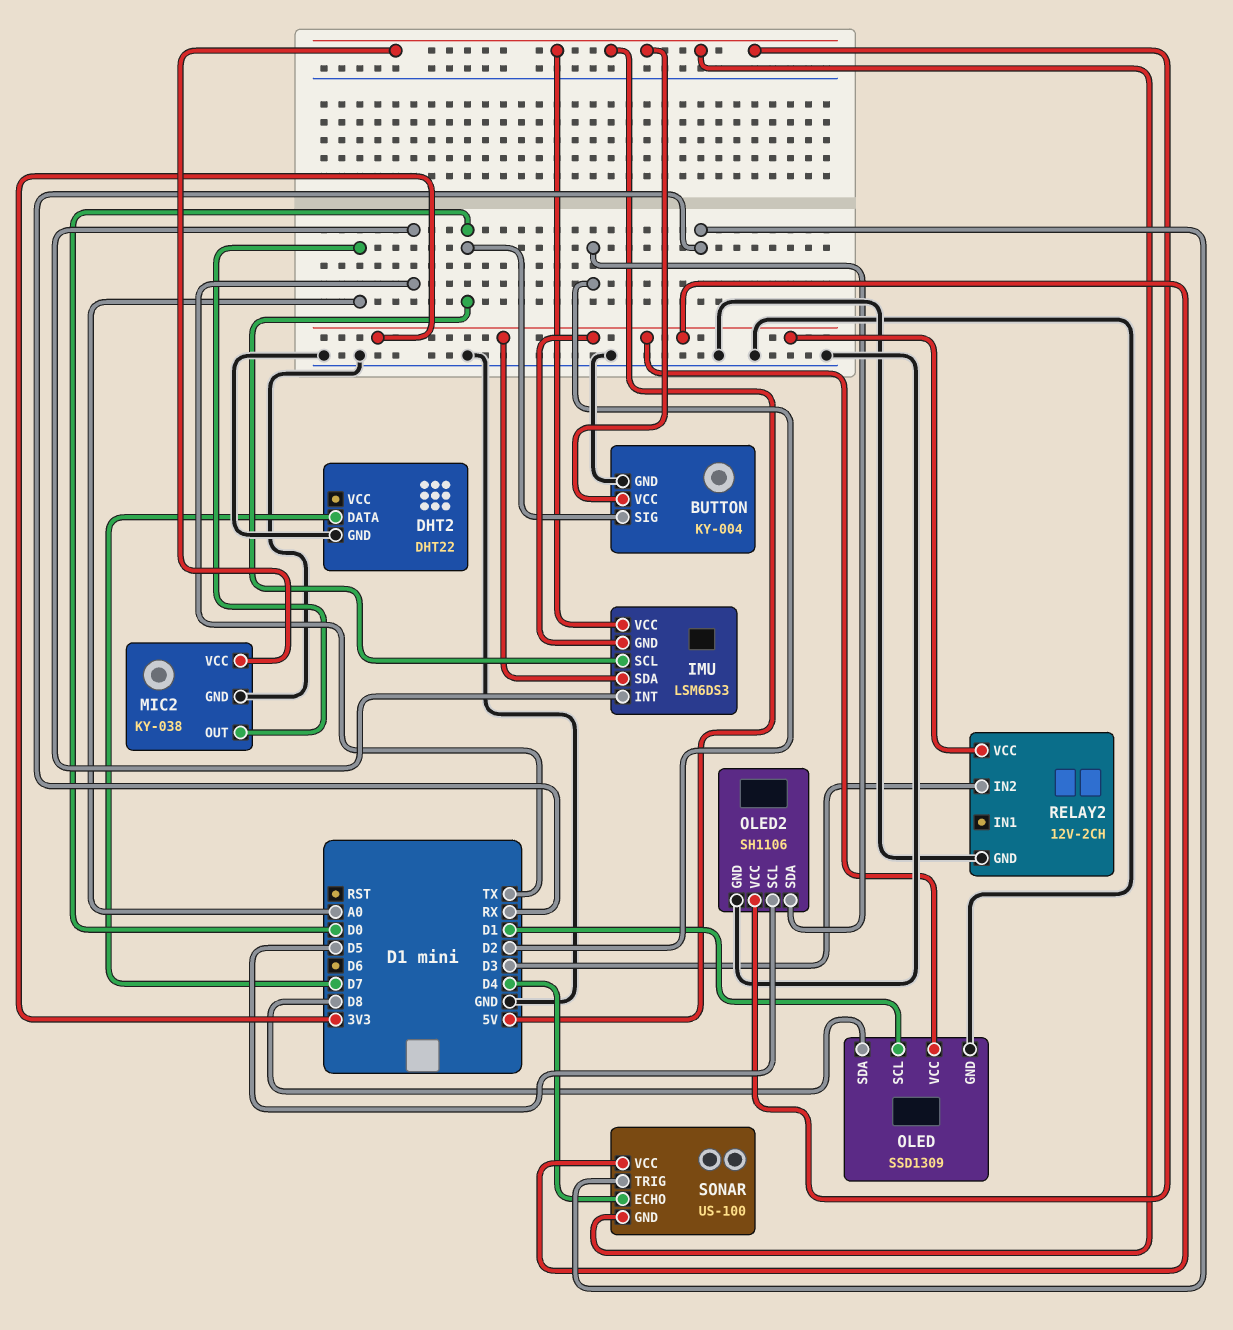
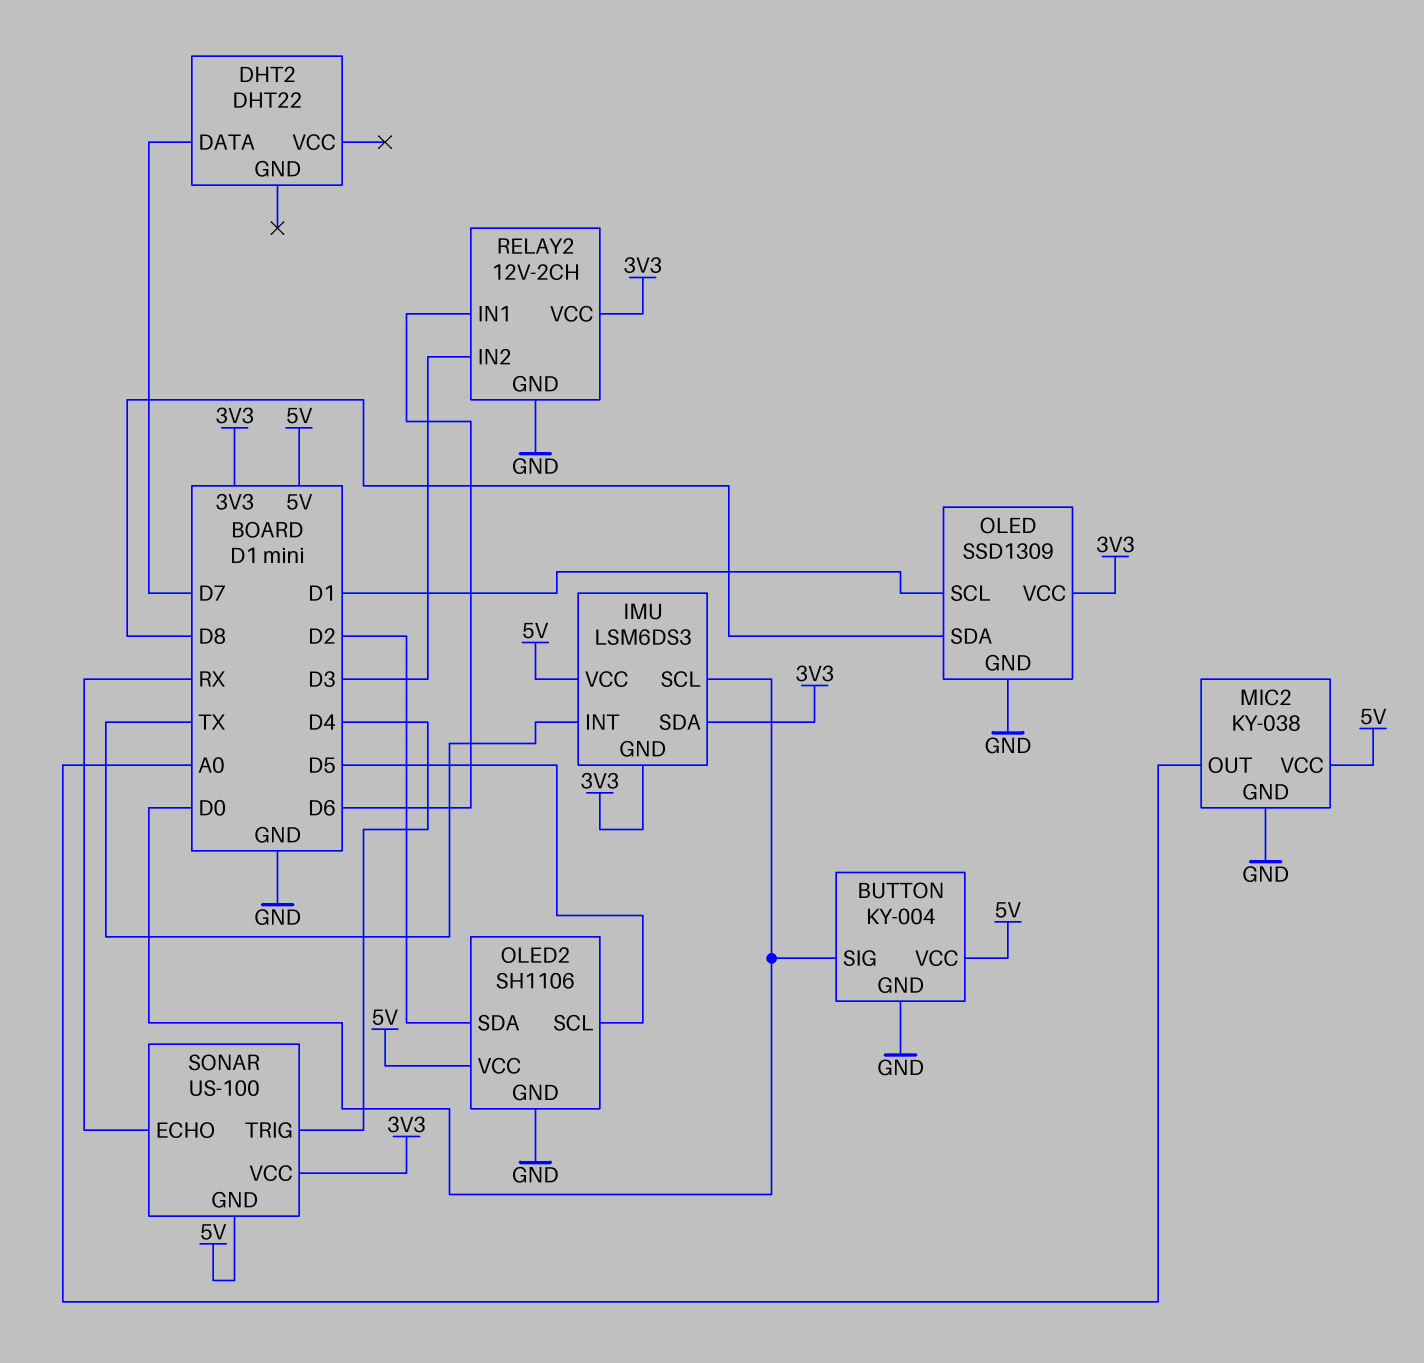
DHT2 pin GND: GND -> none
RELAY2 pin IN1: none -> D6
SONAR pin ECHO: D4 -> RX
SONAR pin TRIG: RX -> D4

